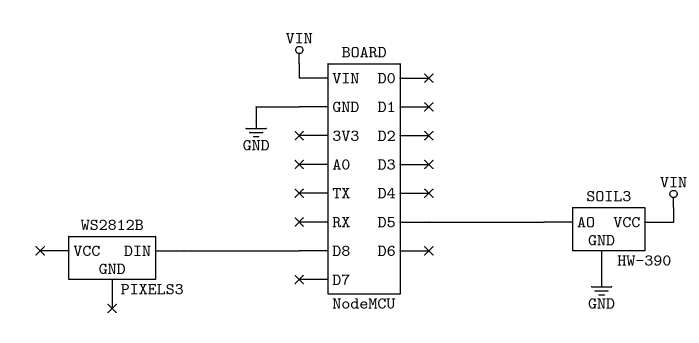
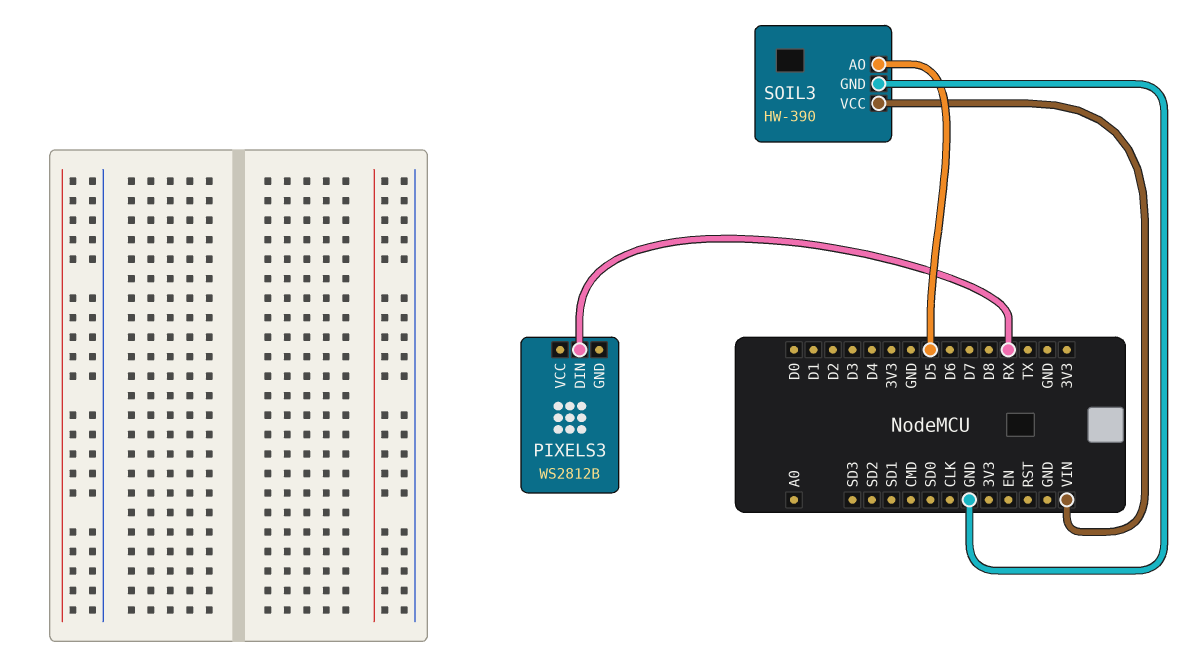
PIXELS3 pin DIN: D8 -> RX

